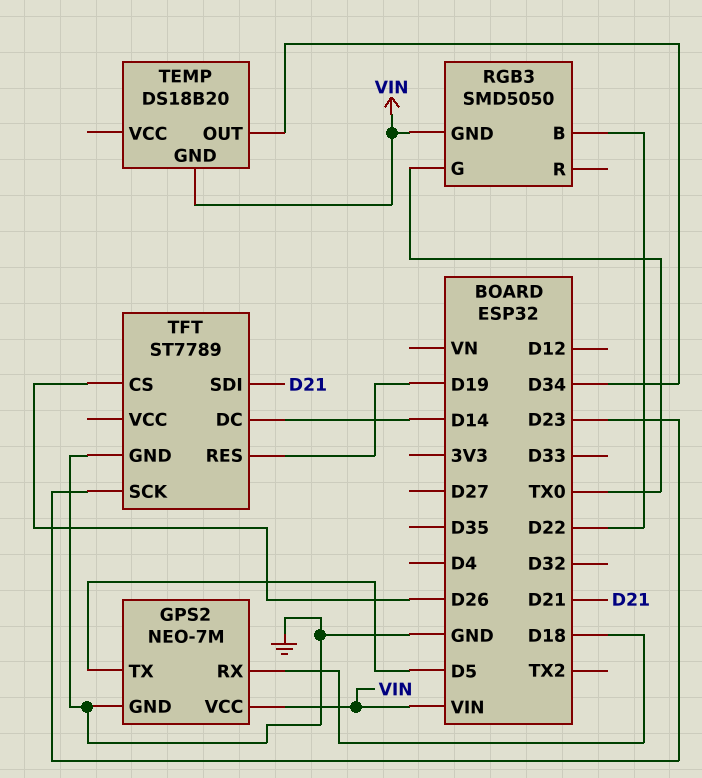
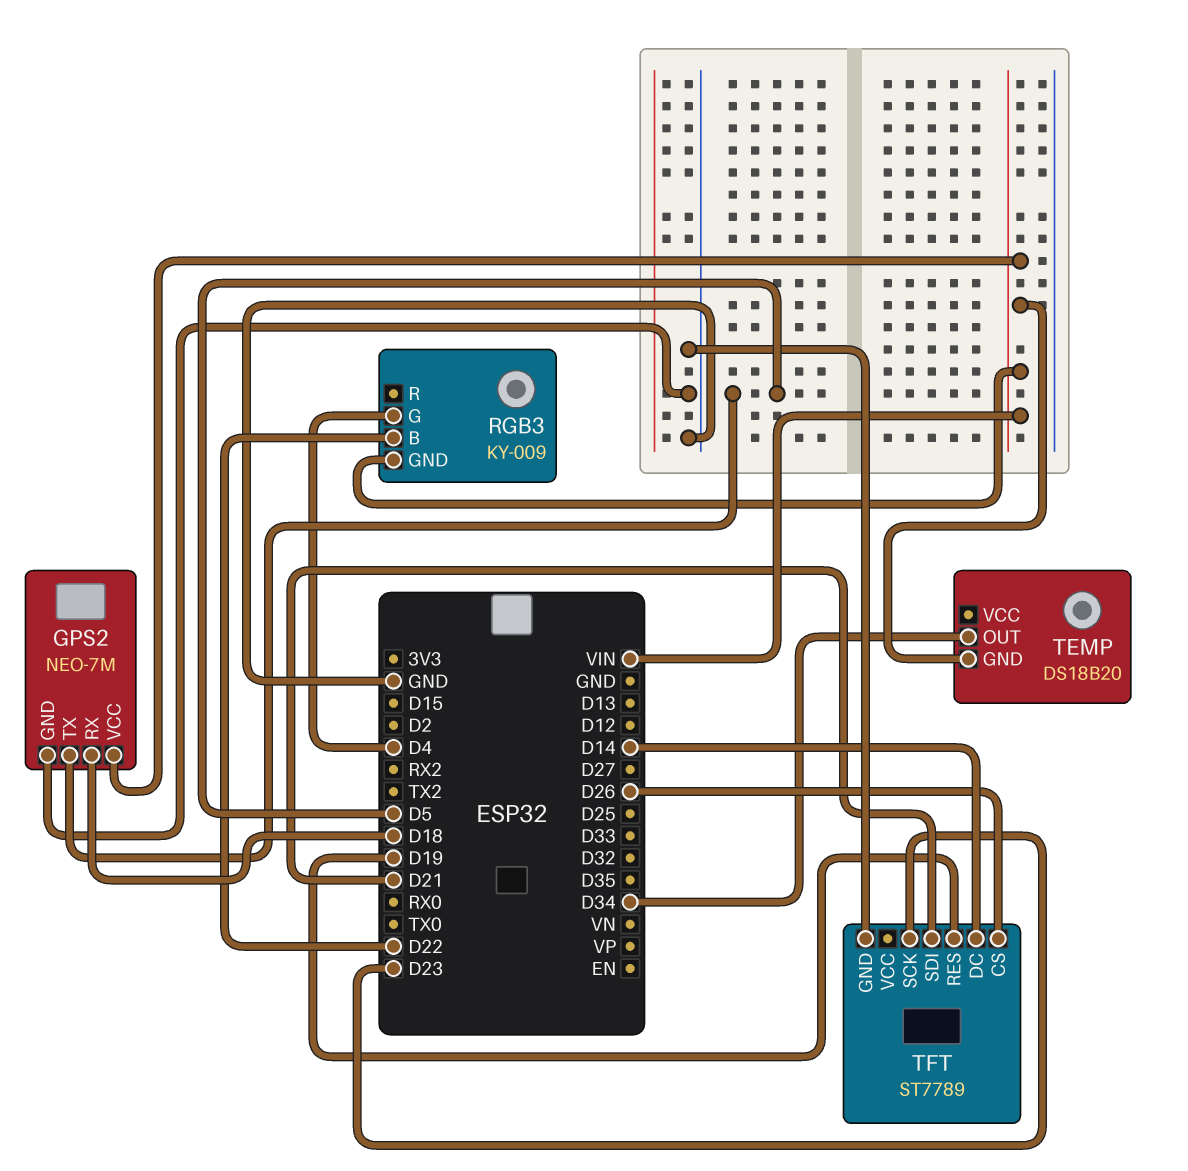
RGB3: SMD5050 -> KY-009
RGB3 pin G: TX0 -> D4

